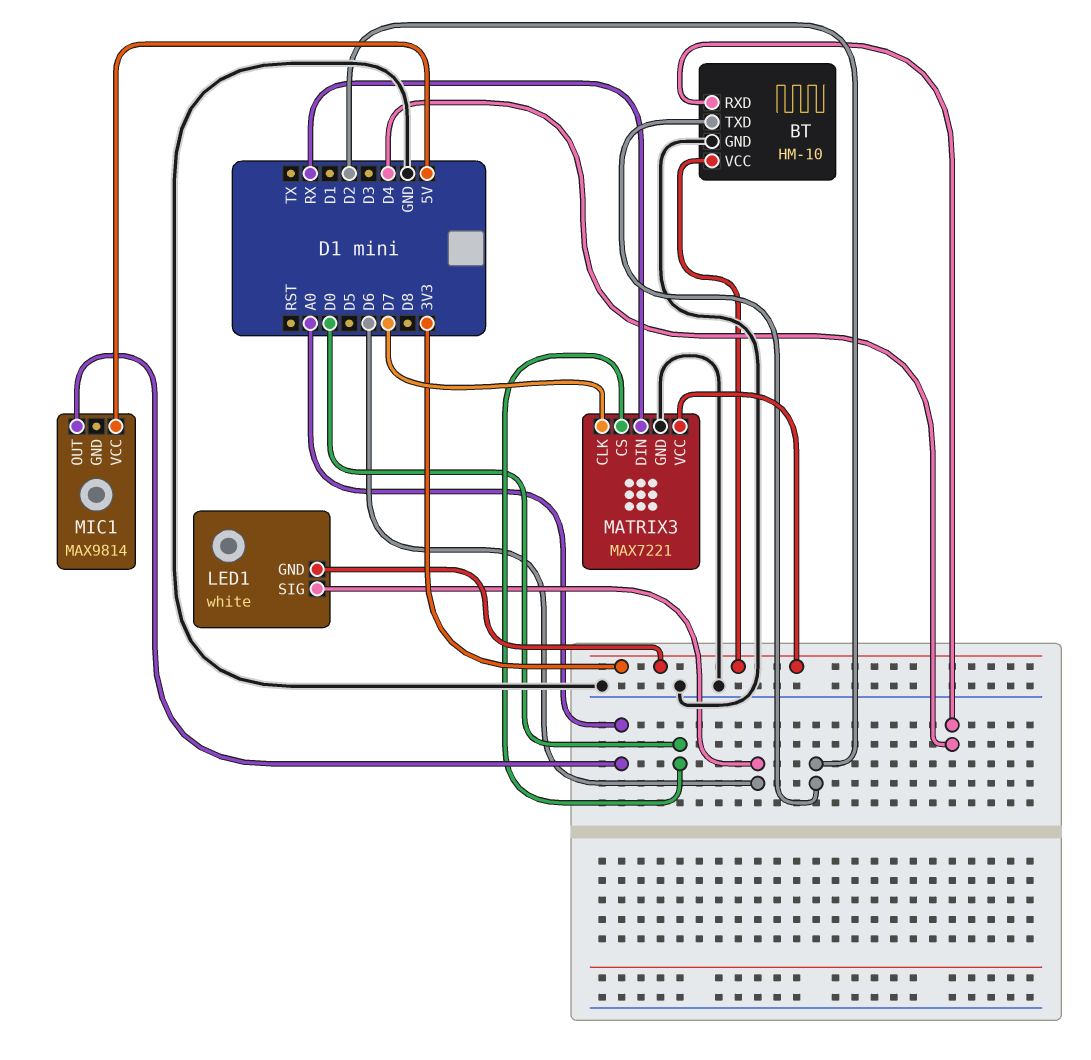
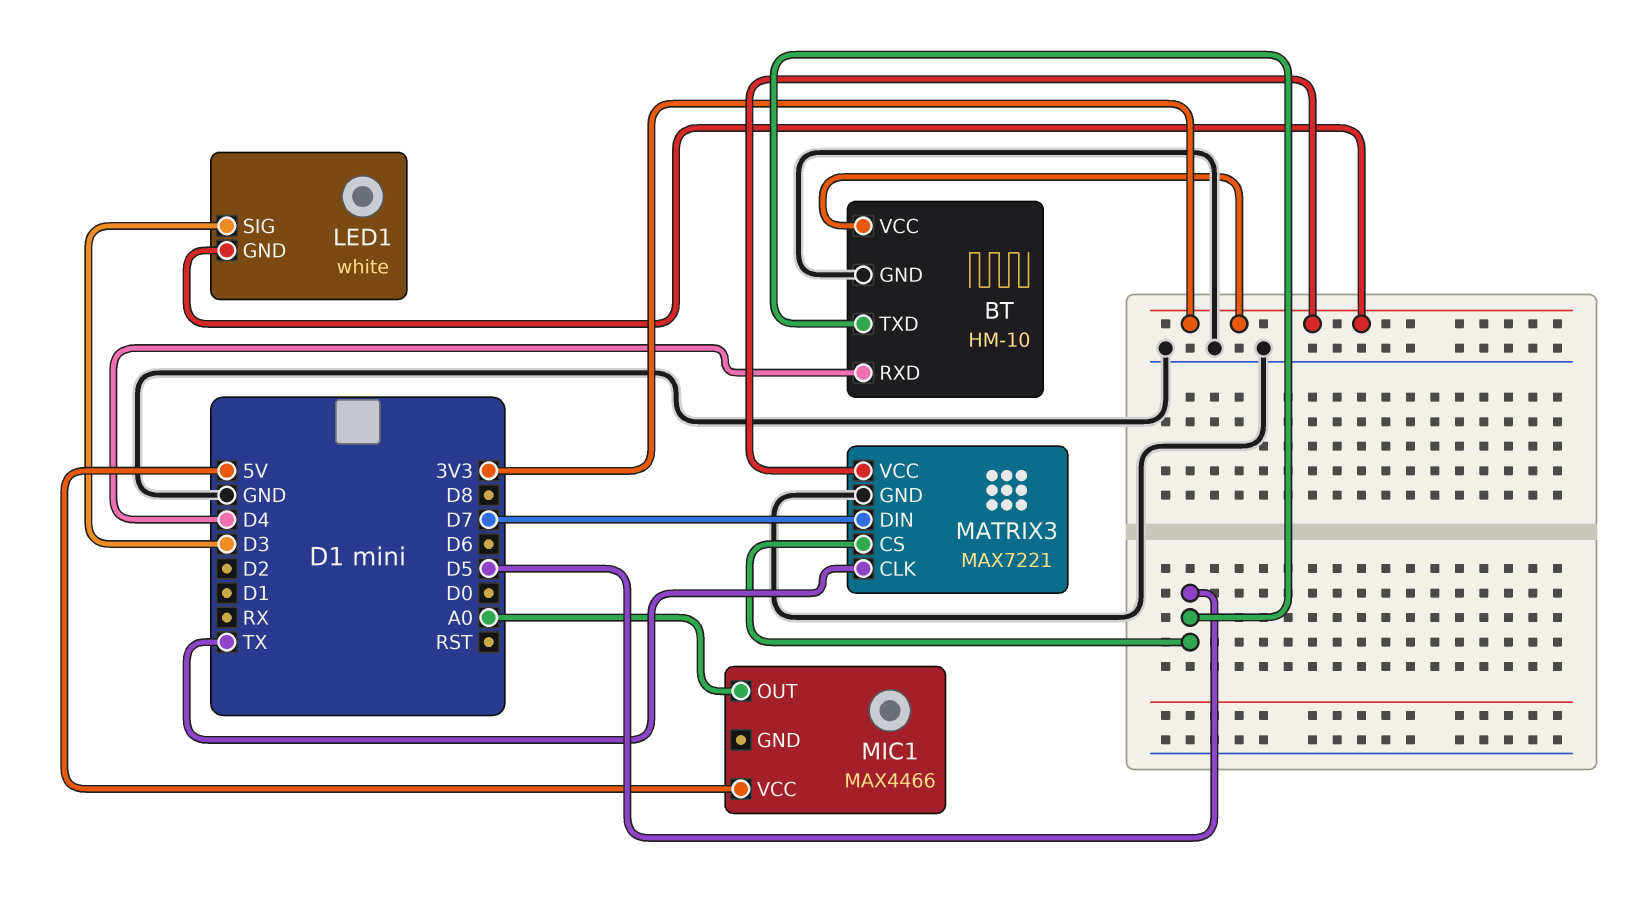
BT pin TXD: D2 -> D5
LED1 pin SIG: D6 -> D3
MATRIX3 pin CLK: D7 -> TX
MATRIX3 pin CS: D0 -> D5
MATRIX3 pin DIN: RX -> D7
MIC1: MAX9814 -> MAX4466

